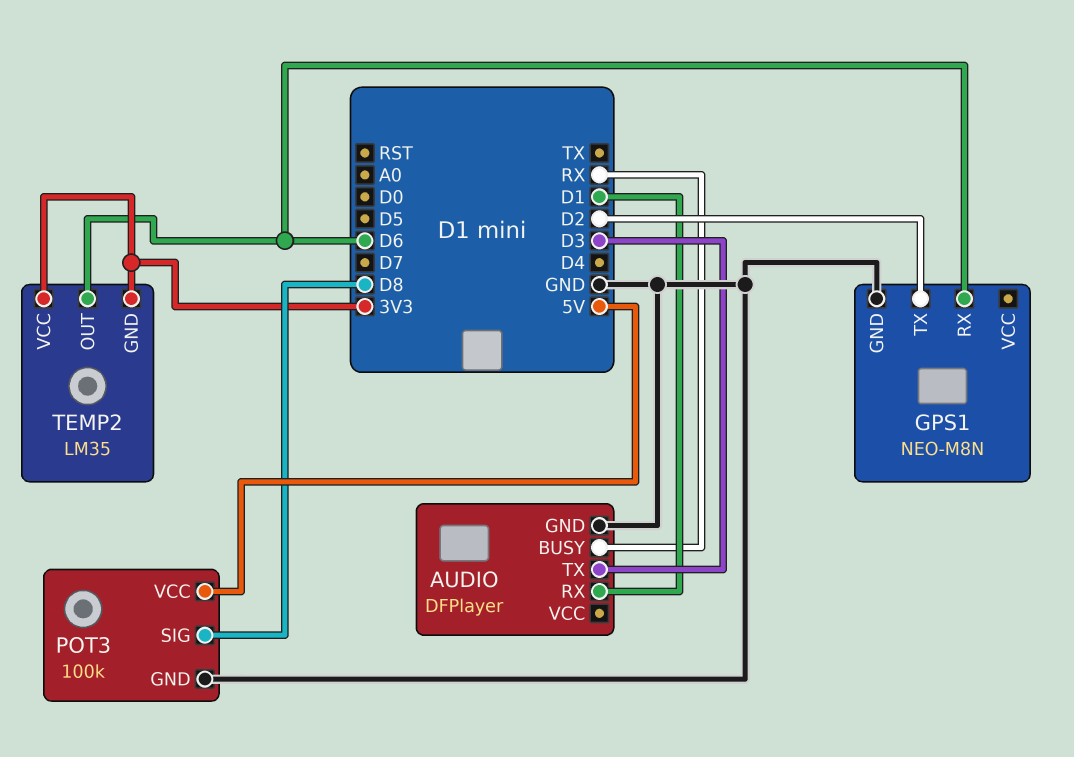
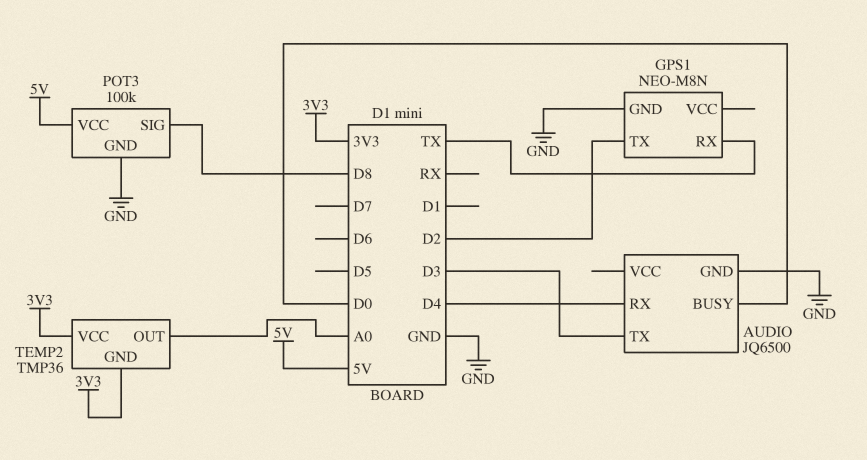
AUDIO: DFPlayer -> JQ6500
AUDIO pin BUSY: RX -> D0
AUDIO pin RX: D1 -> D4
GPS1 pin RX: D6 -> TX
TEMP2: LM35 -> TMP36
TEMP2 pin OUT: D6 -> A0

